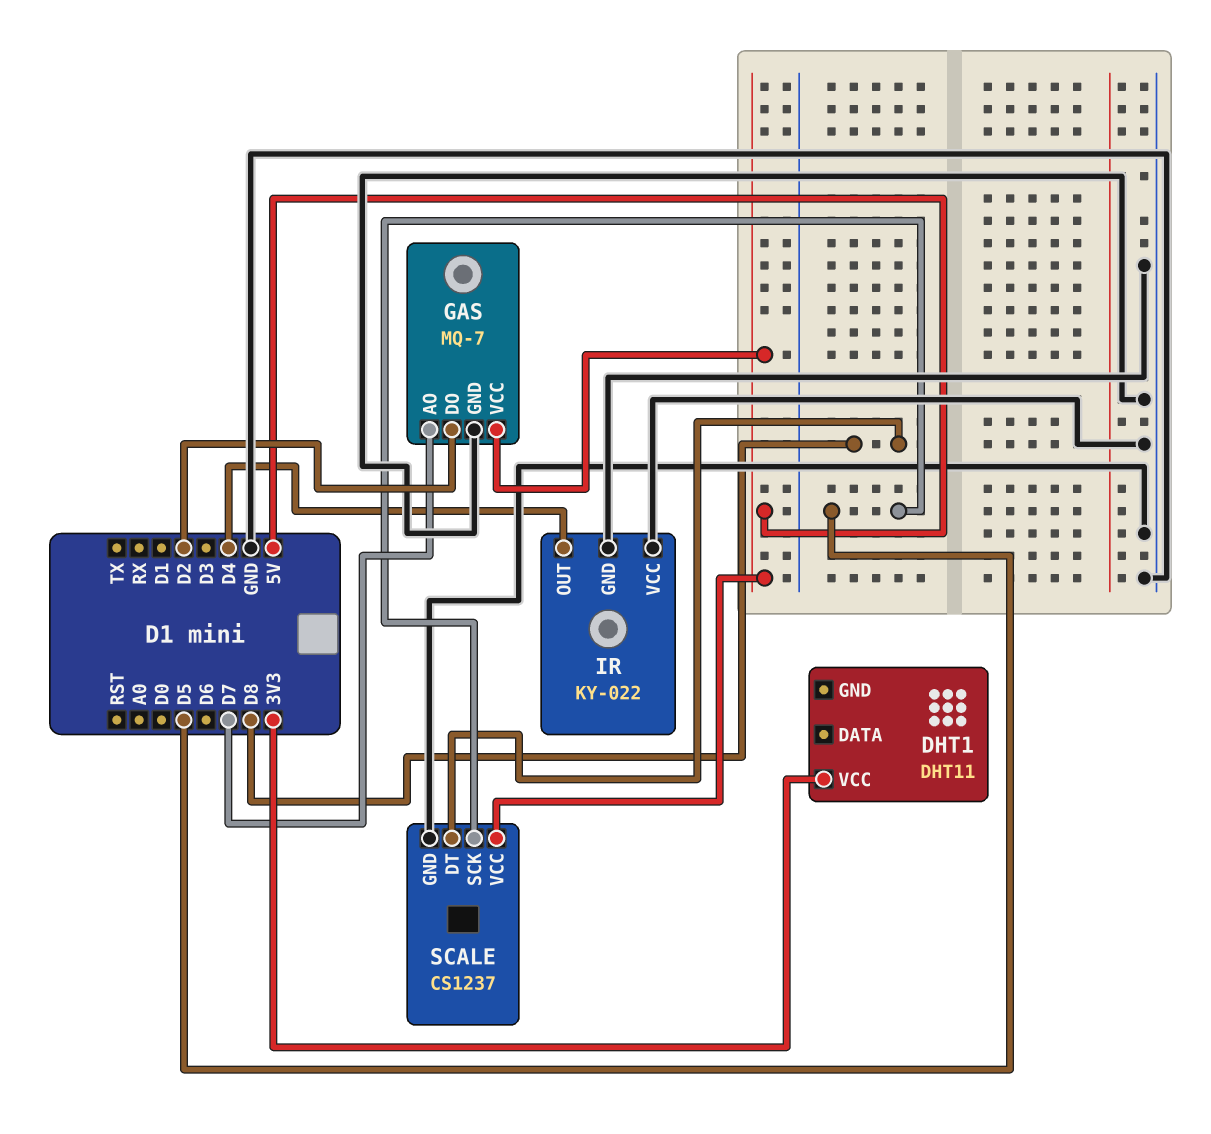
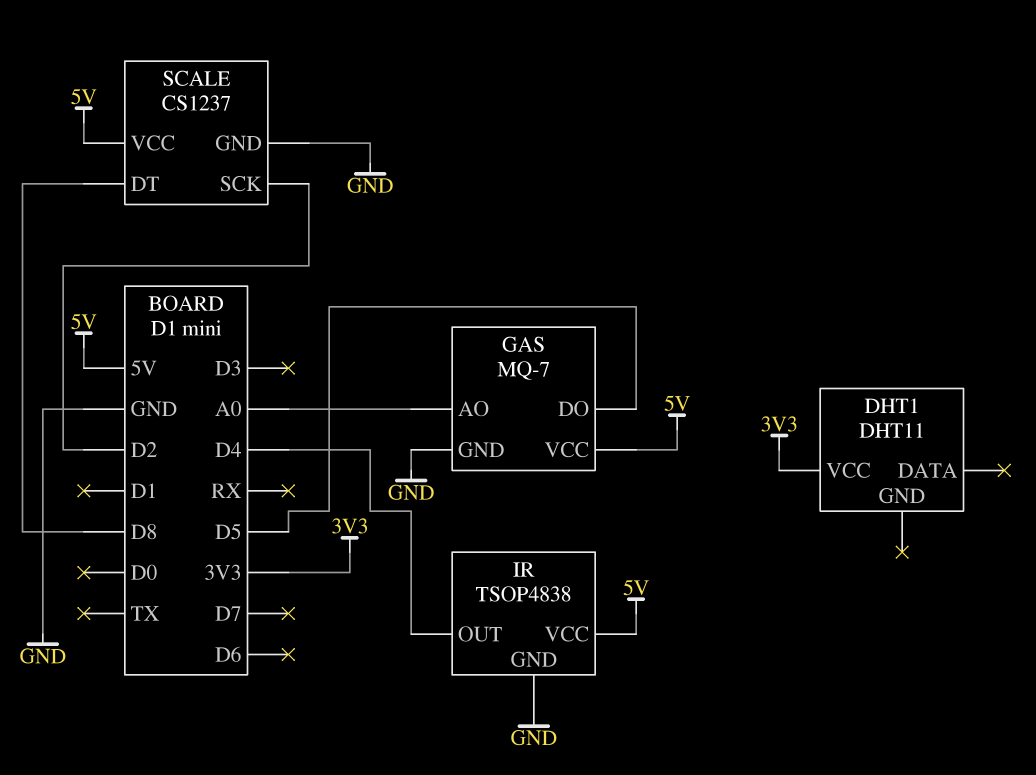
GAS pin AO: D7 -> A0
GAS pin DO: D2 -> D5
IR: KY-022 -> TSOP4838
IR pin VCC: GND -> 5V
SCALE pin SCK: D5 -> D2

